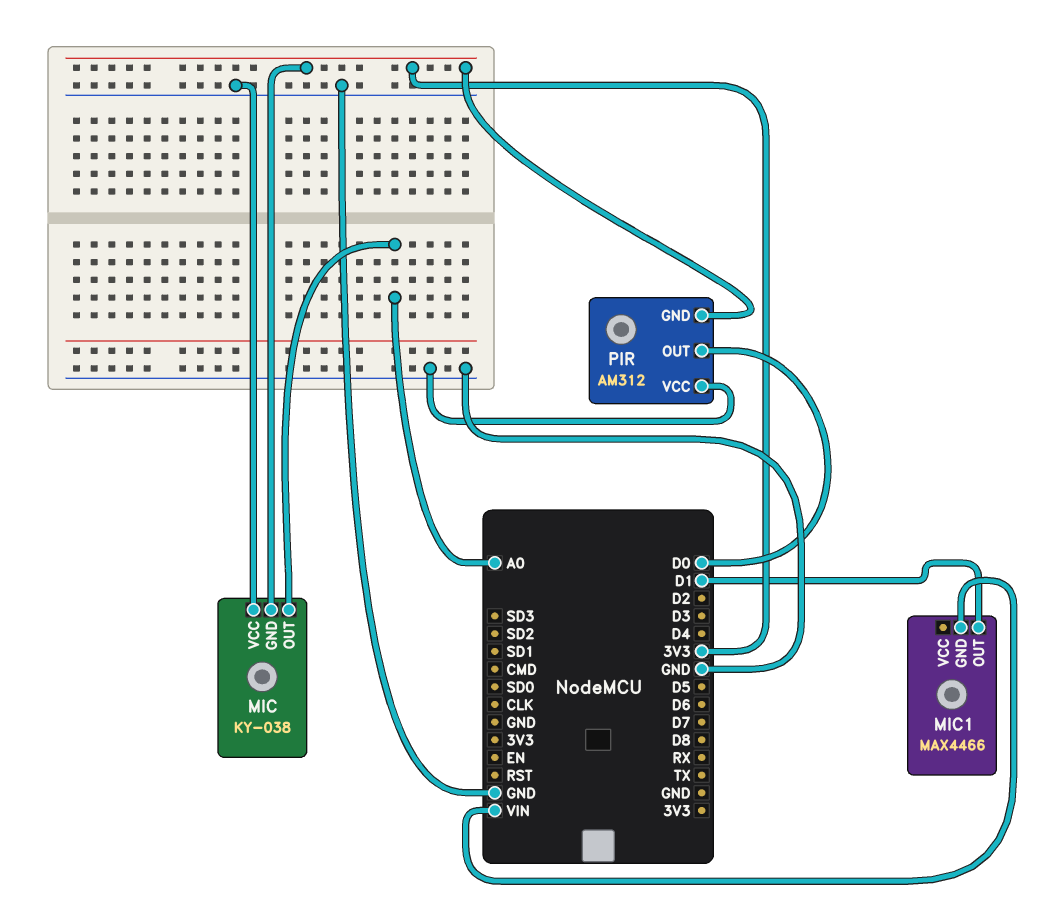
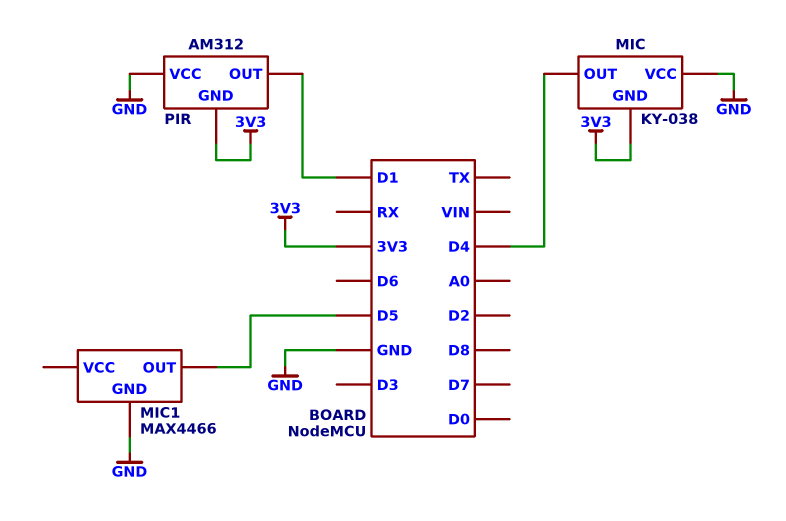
MIC pin OUT: A0 -> D4
MIC1 pin GND: VIN -> GND
MIC1 pin OUT: D1 -> D5
PIR pin OUT: D0 -> D1

